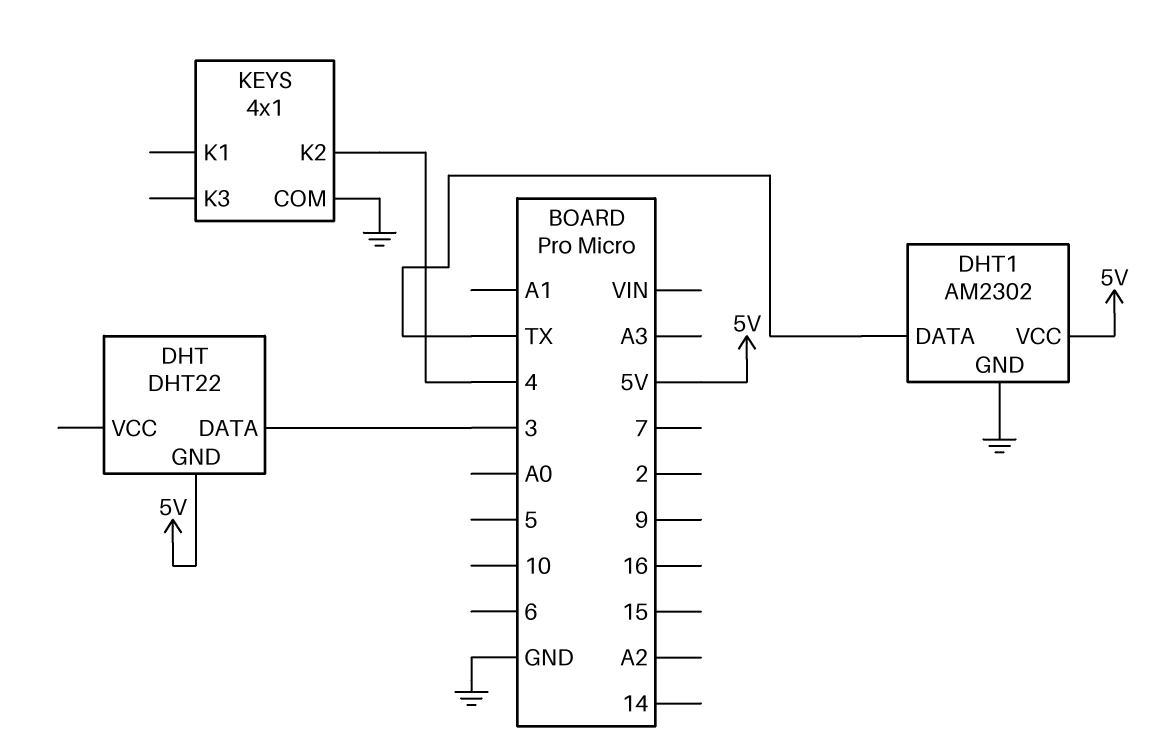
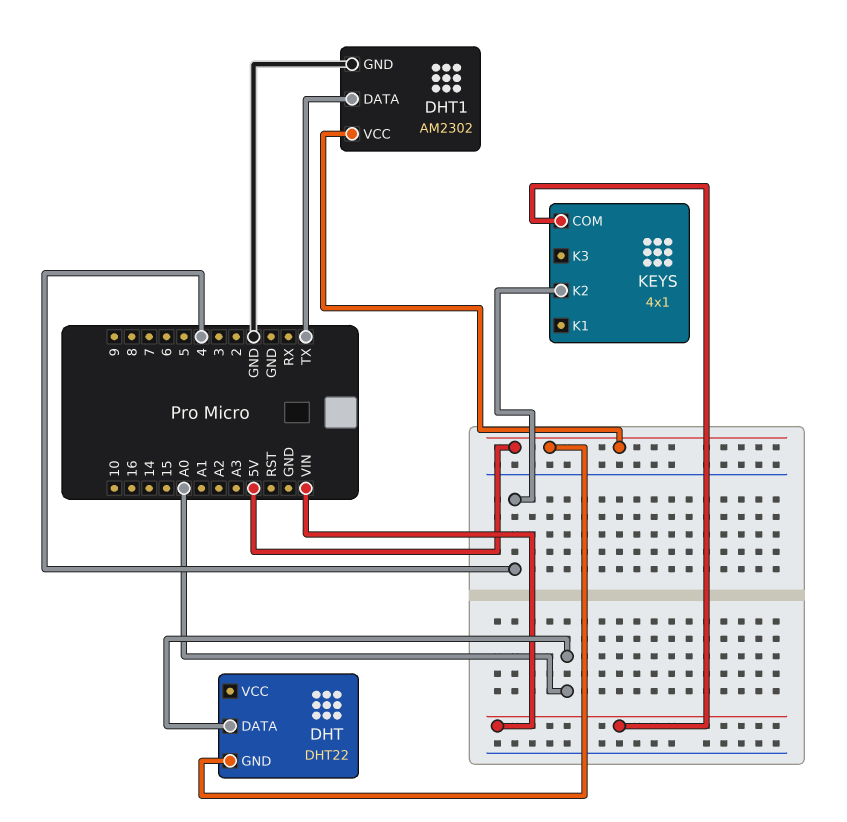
DHT pin DATA: 3 -> A0
KEYS pin COM: GND -> VIN

